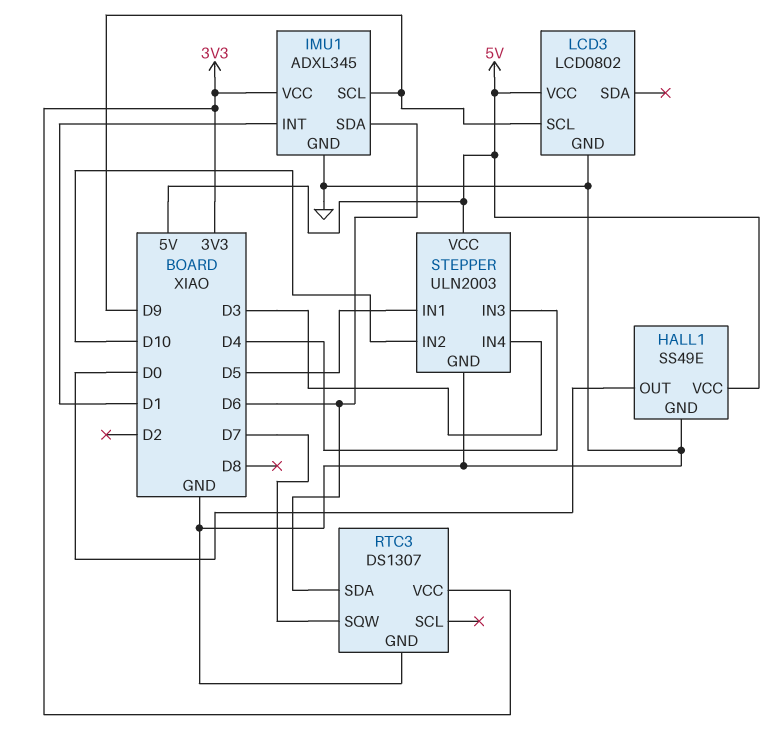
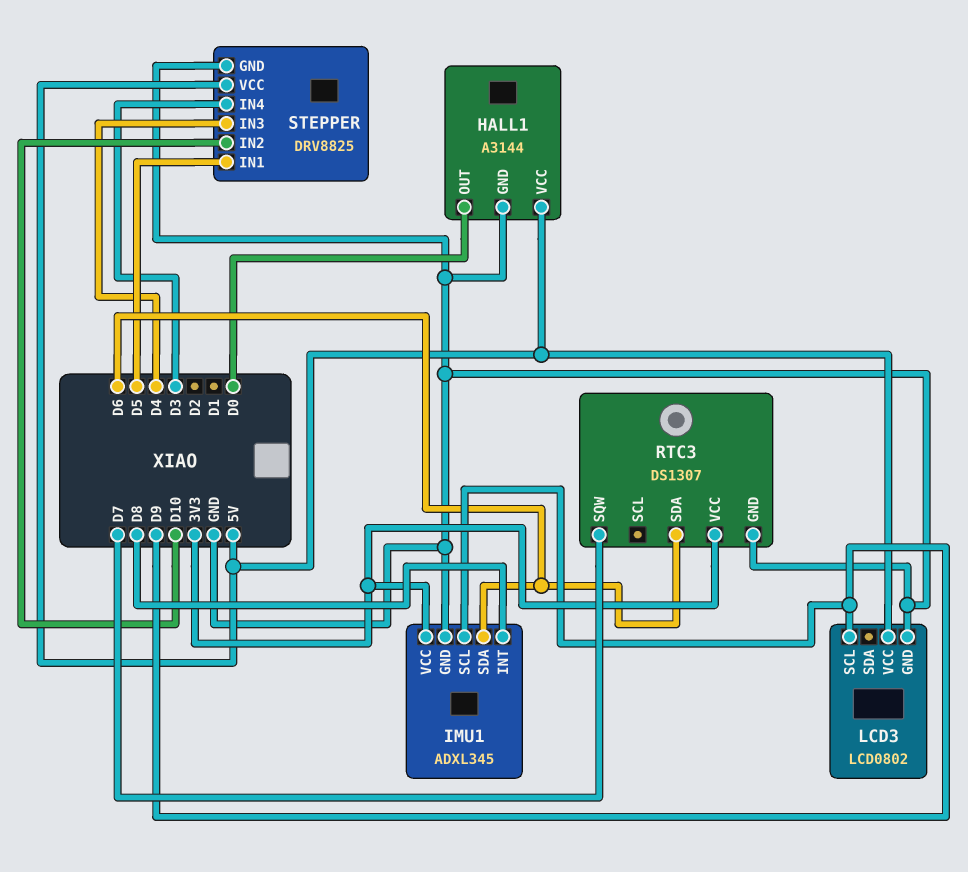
HALL1: SS49E -> A3144
IMU1 pin INT: D1 -> D8
STEPPER: ULN2003 -> DRV8825

